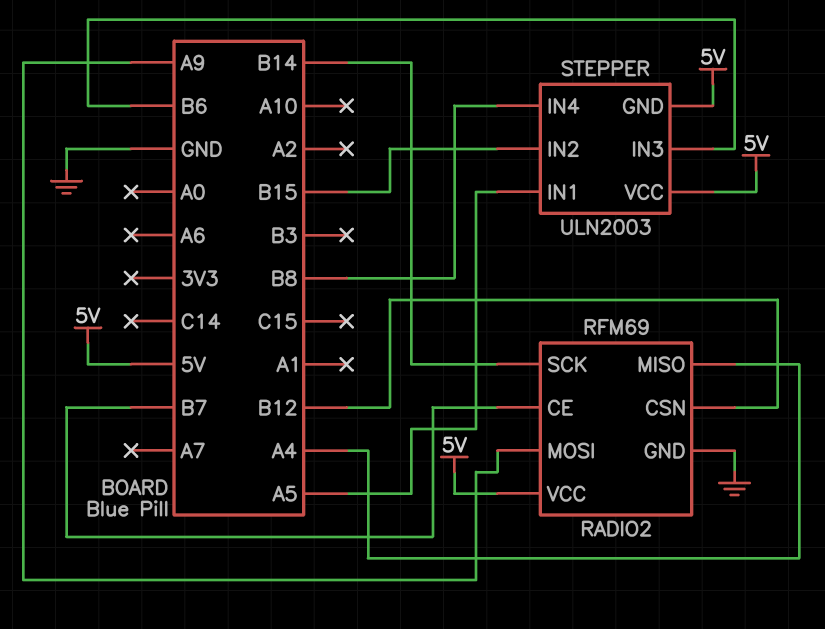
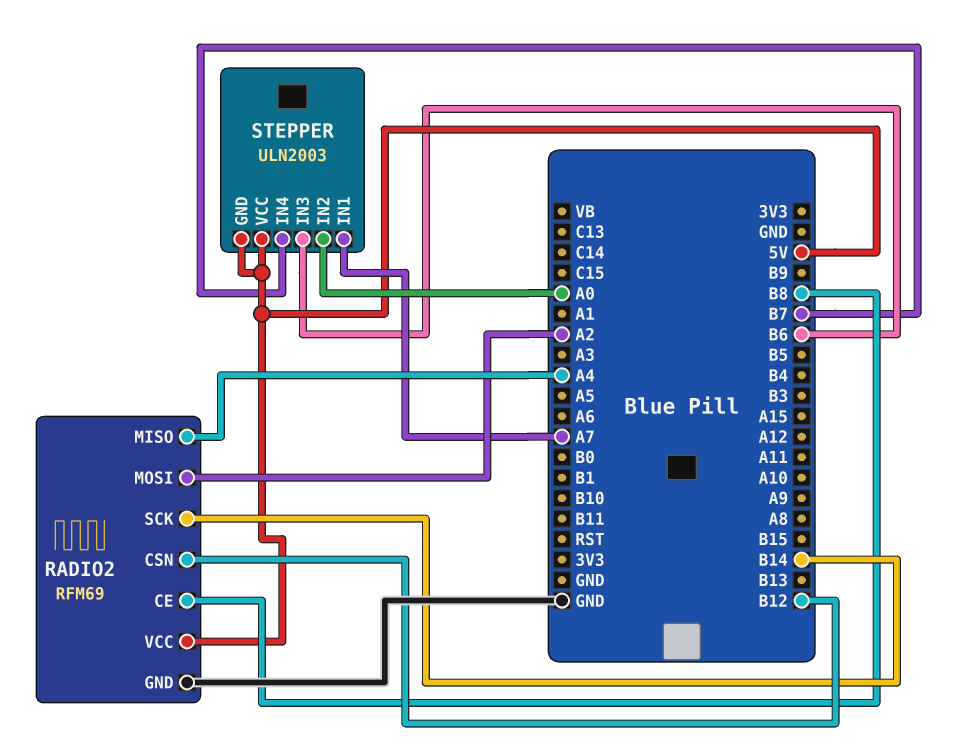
RADIO2 pin CE: B7 -> B8
RADIO2 pin MOSI: A9 -> A2
STEPPER pin IN1: A5 -> A7
STEPPER pin IN2: B15 -> A0
STEPPER pin IN4: B8 -> B7

